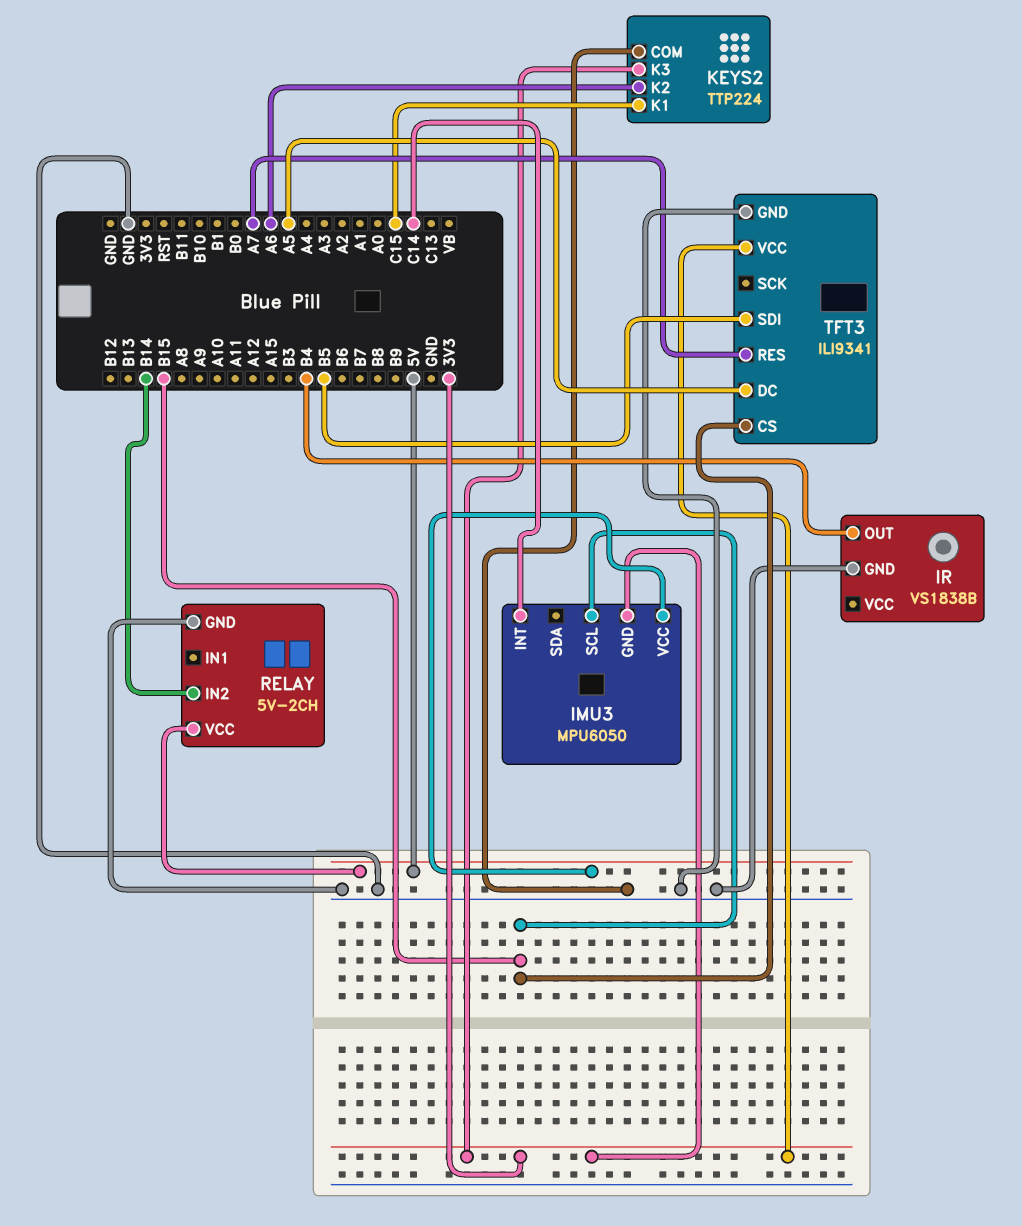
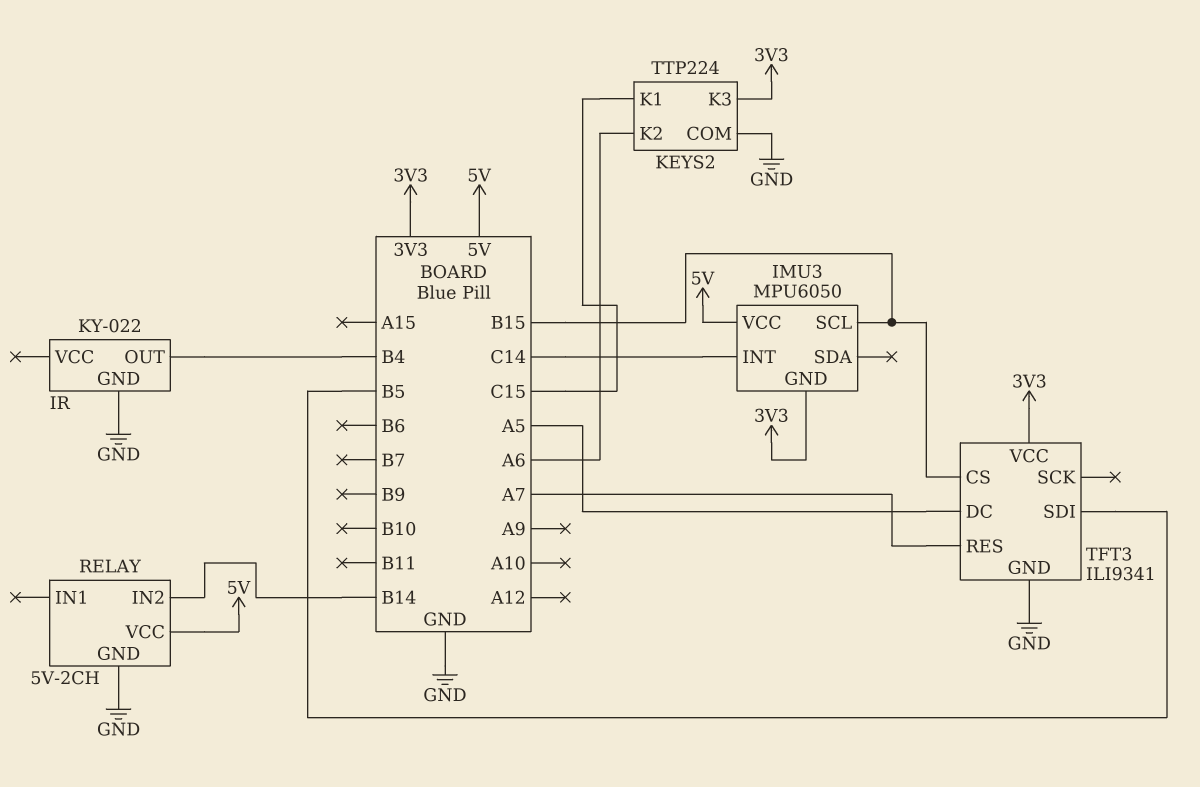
IR: VS1838B -> KY-022

